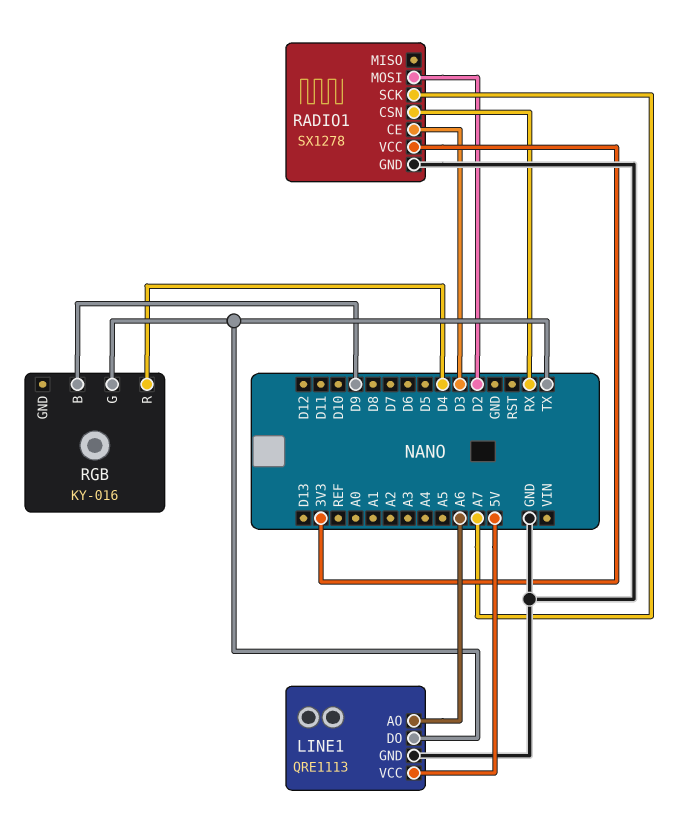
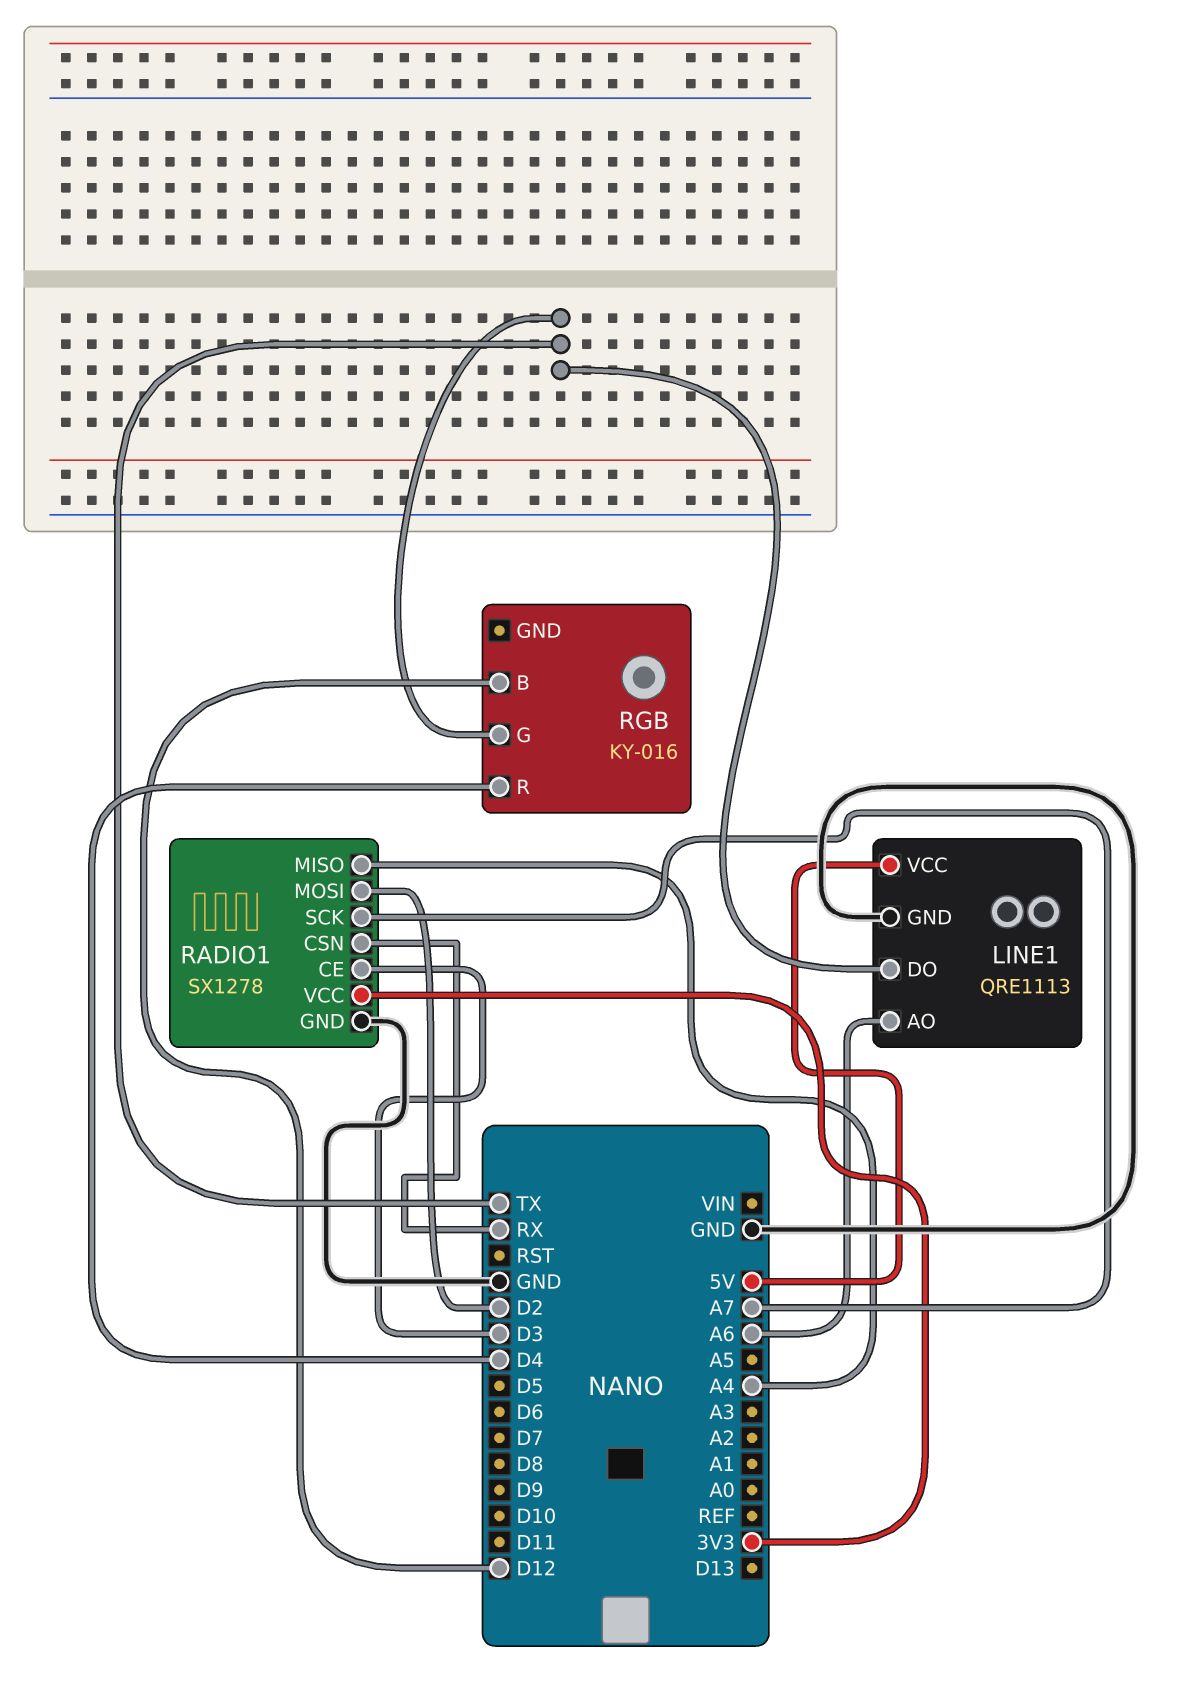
RADIO1 pin MISO: none -> A4
RGB pin B: D9 -> D12

